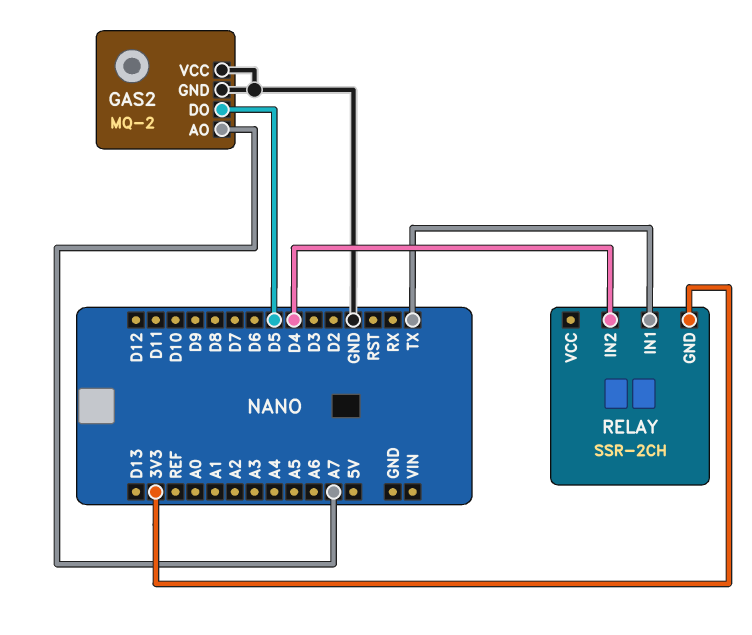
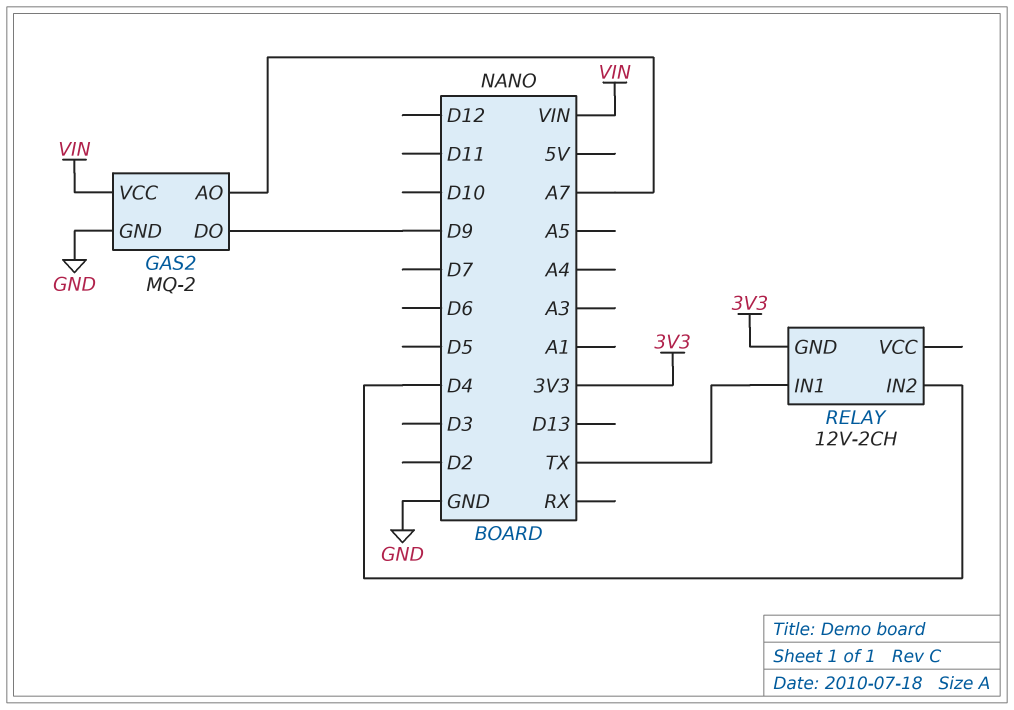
GAS2 pin DO: D5 -> D9
GAS2 pin VCC: GND -> VIN
RELAY: SSR-2CH -> 12V-2CH

